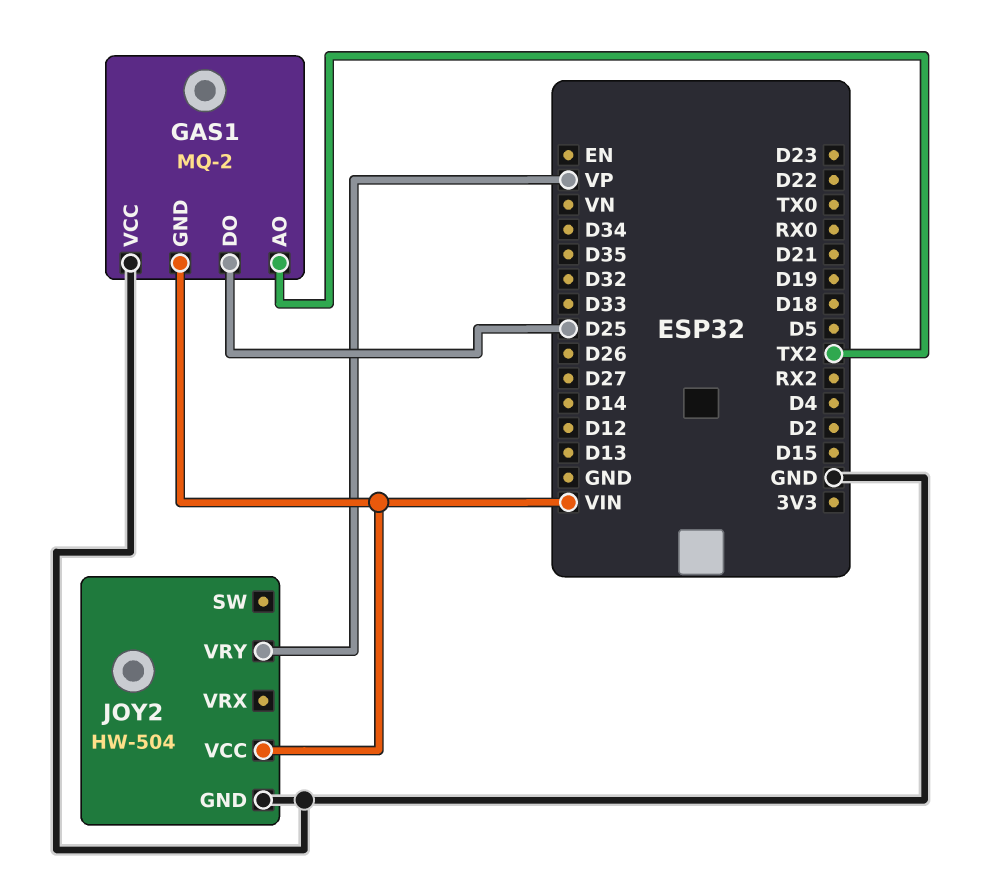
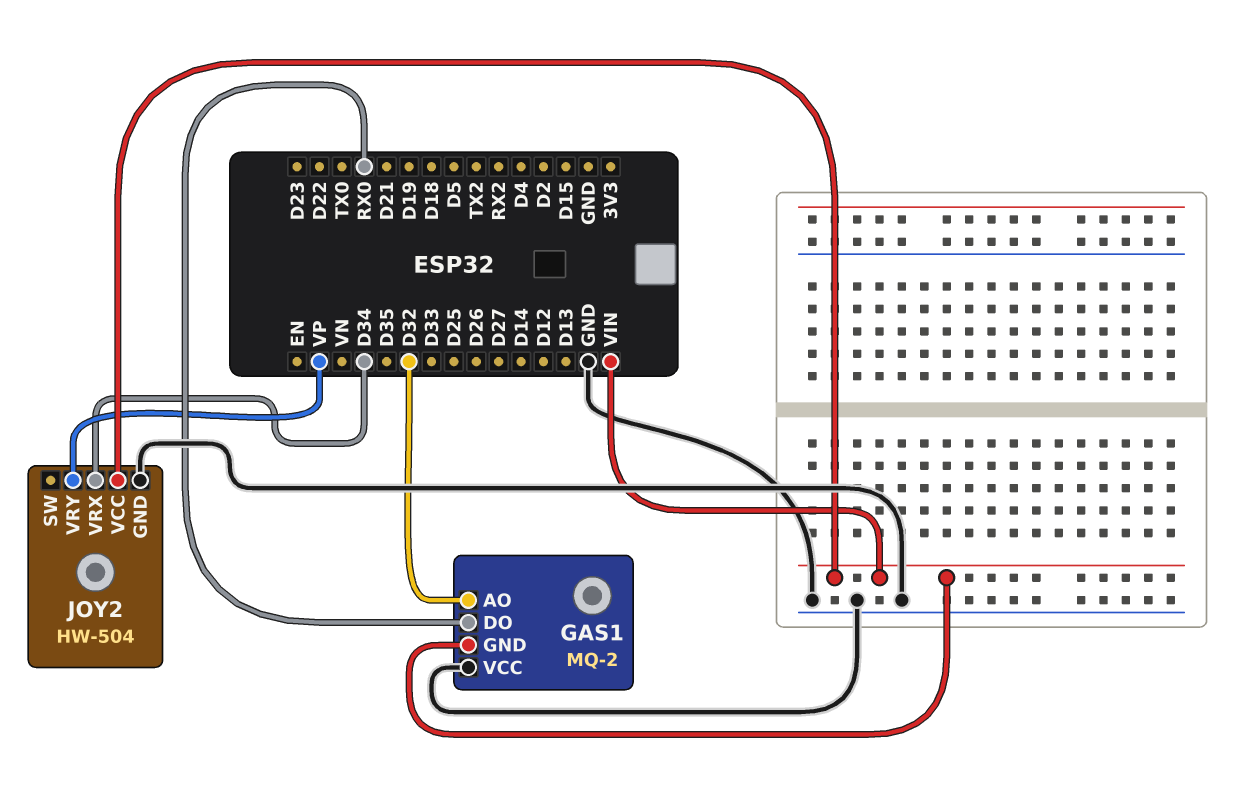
GAS1 pin AO: TX2 -> D32
GAS1 pin DO: D25 -> RX0
JOY2 pin VRX: none -> D34

